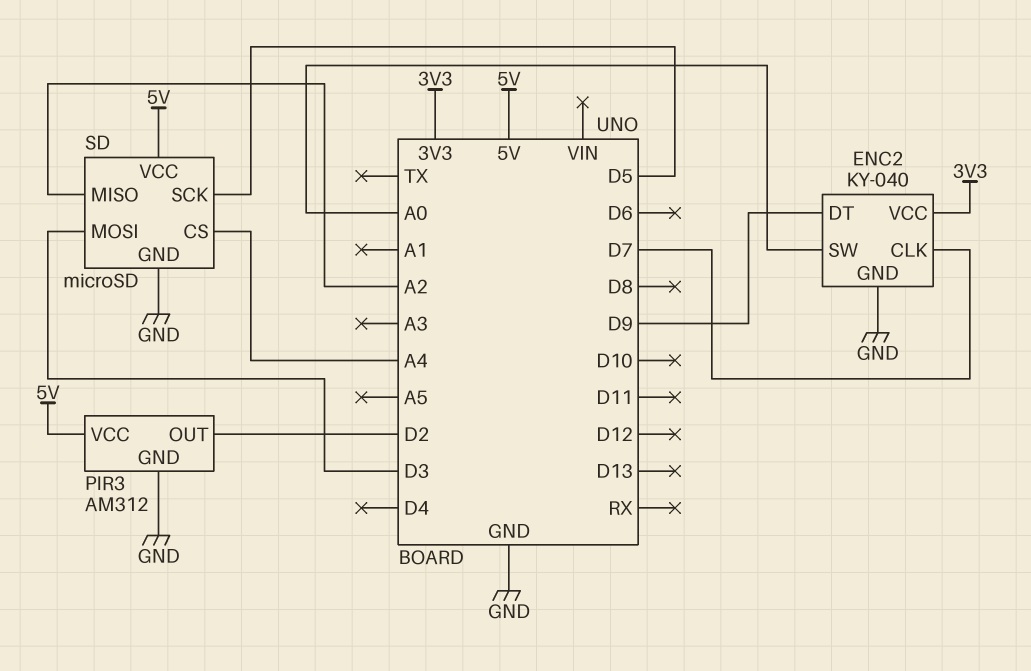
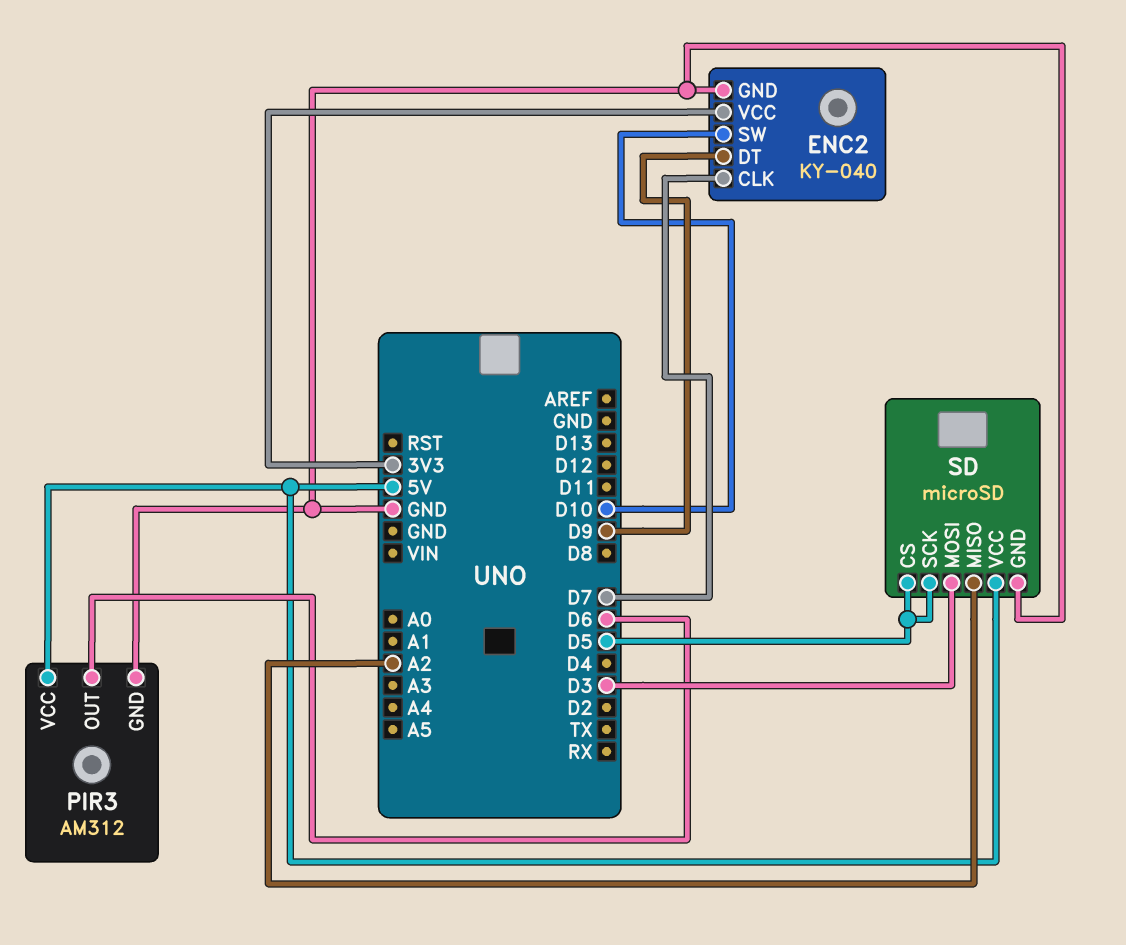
ENC2 pin SW: A0 -> D10
PIR3 pin OUT: D2 -> D6
SD pin CS: A4 -> D5

